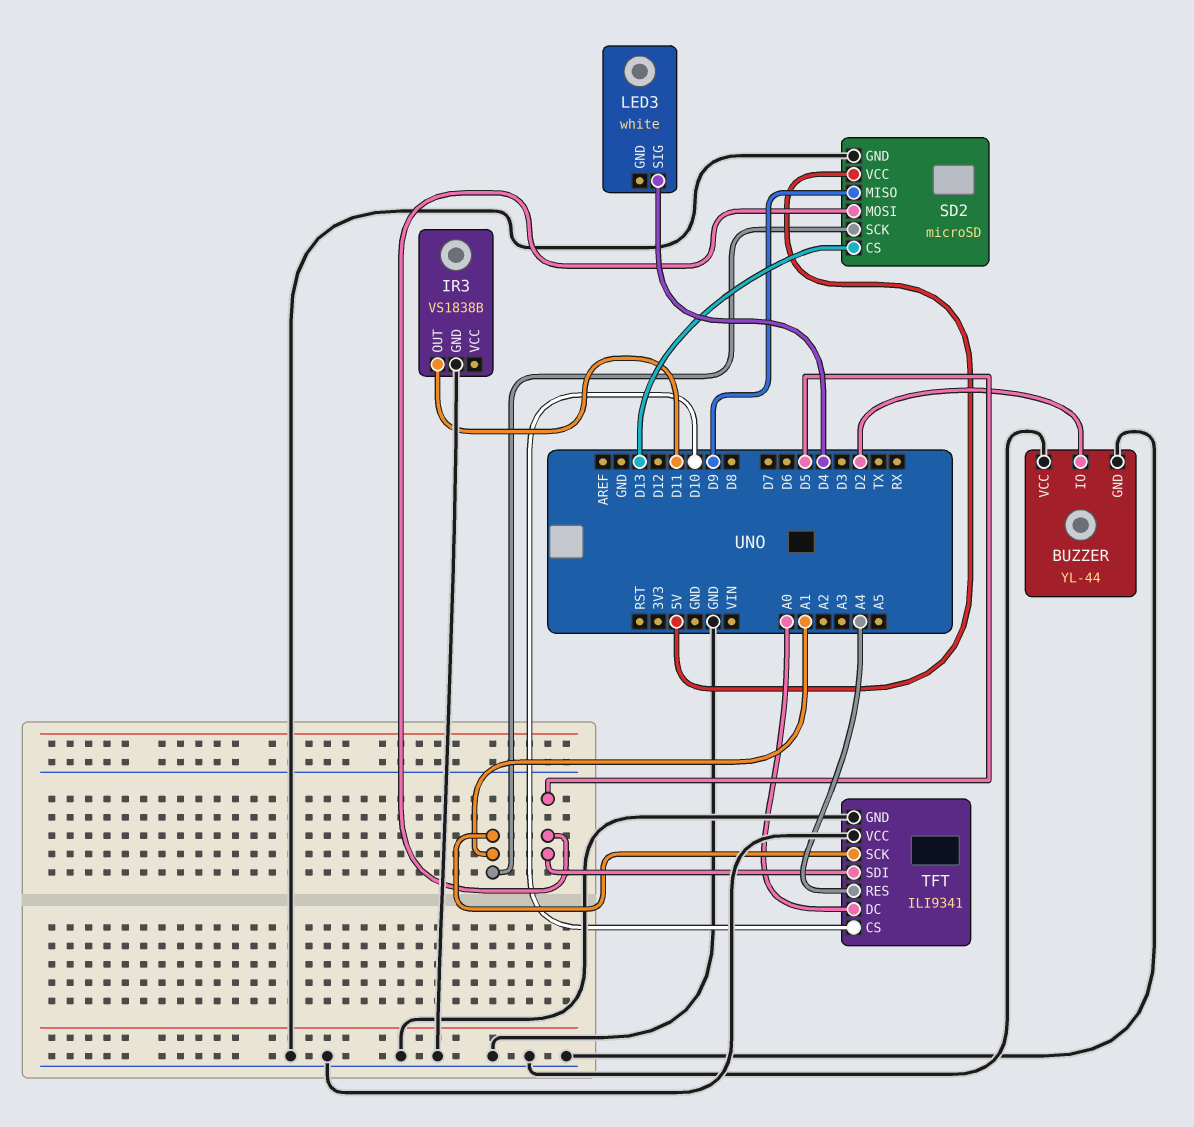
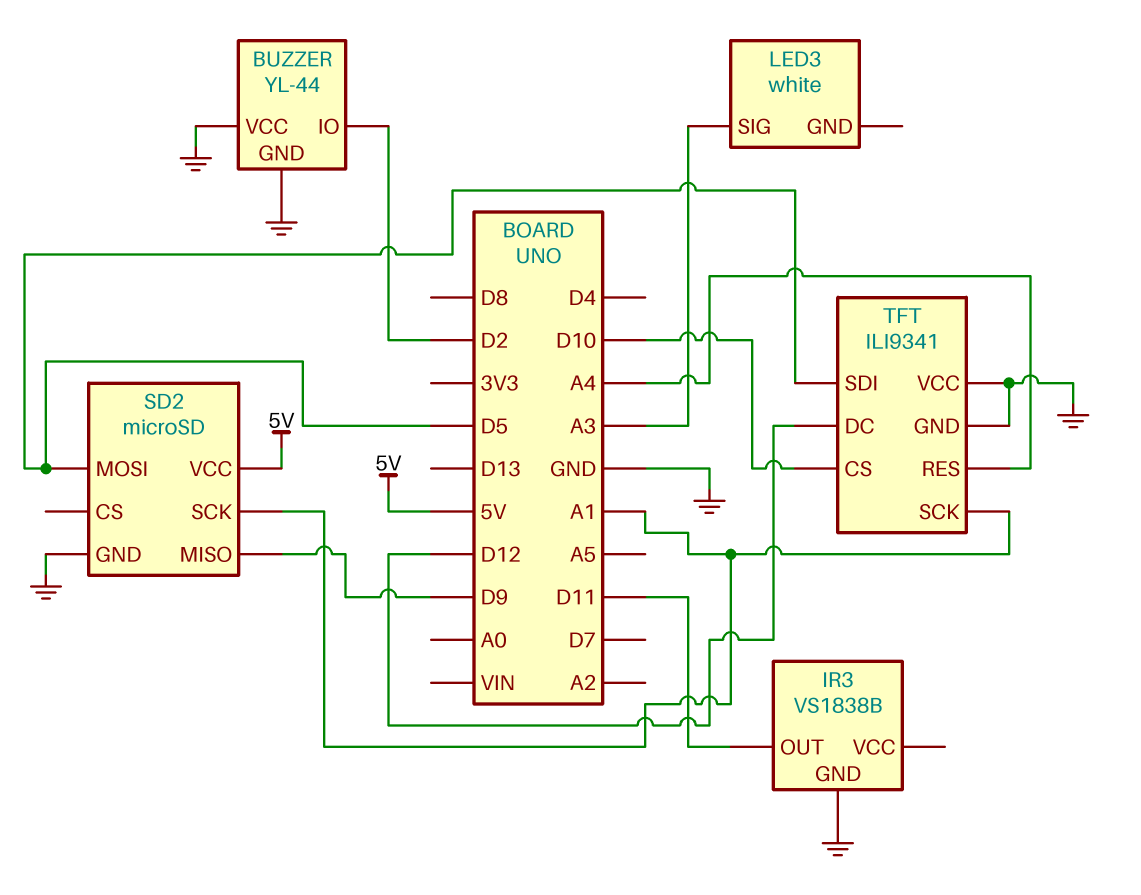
LED3 pin SIG: D4 -> A3
SD2 pin CS: D13 -> none
TFT pin DC: A0 -> D12

